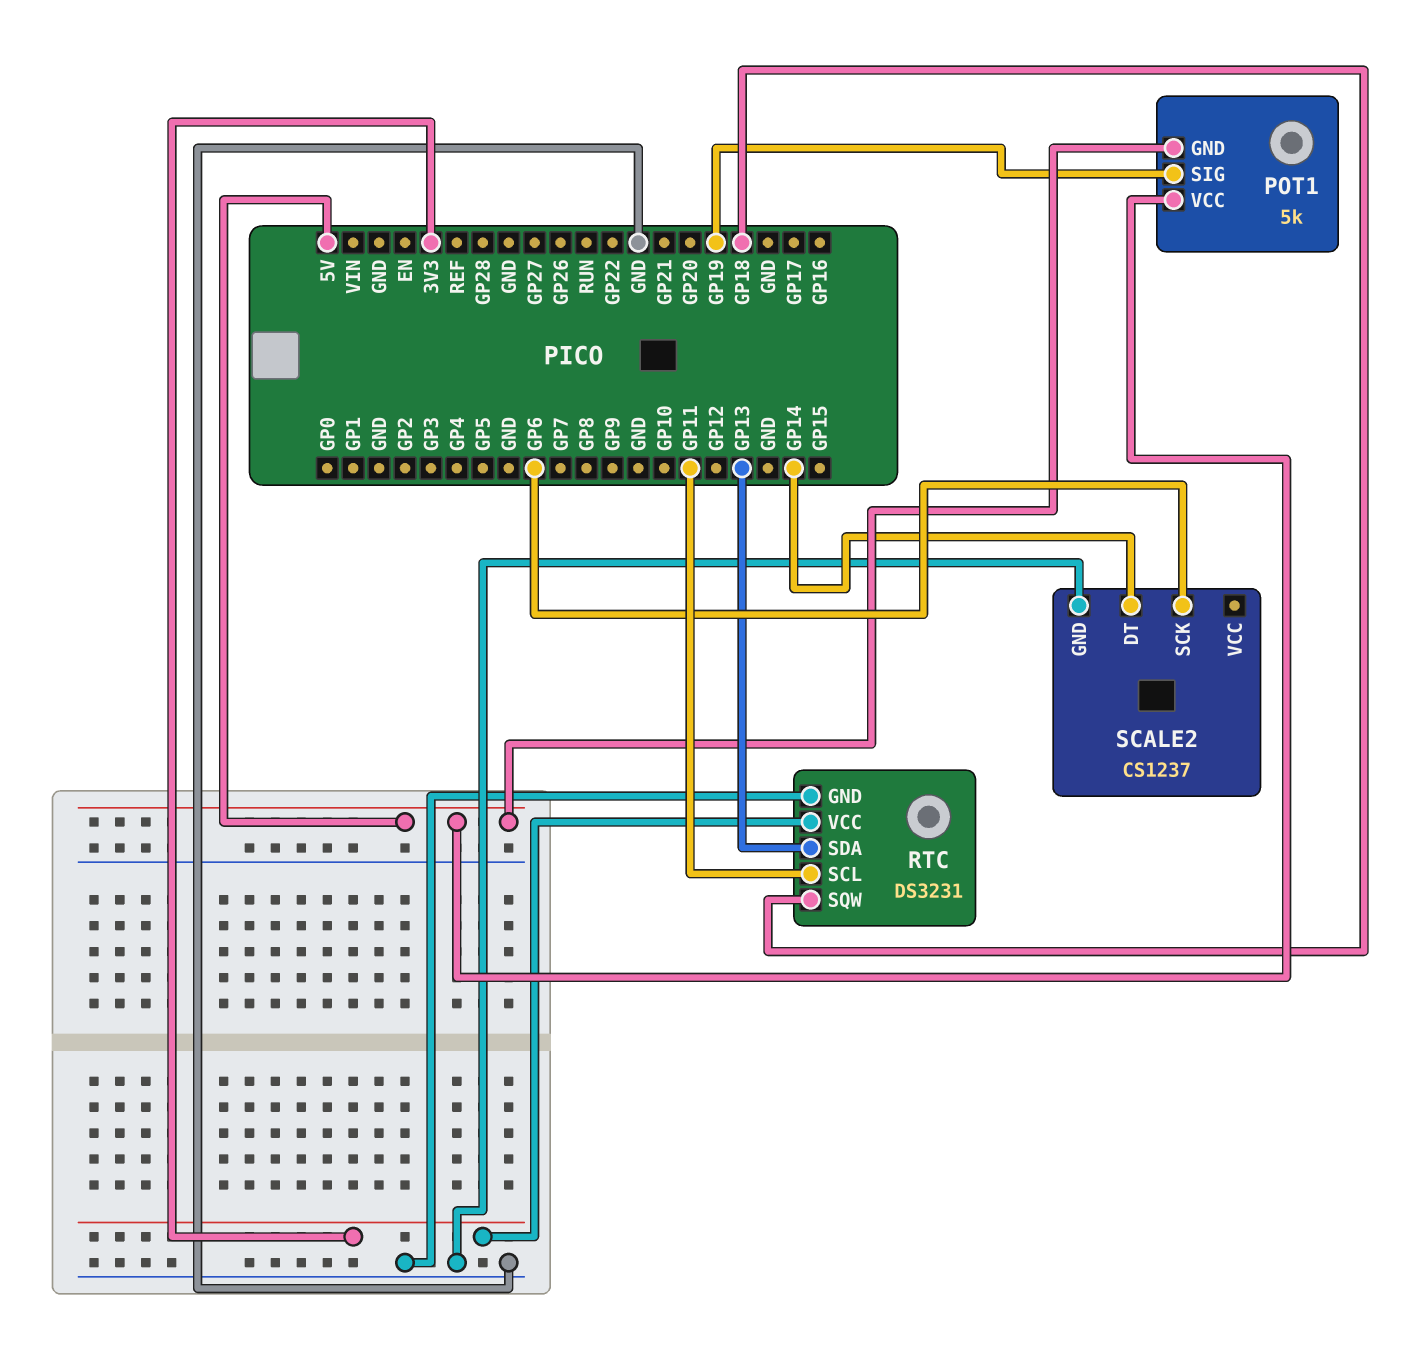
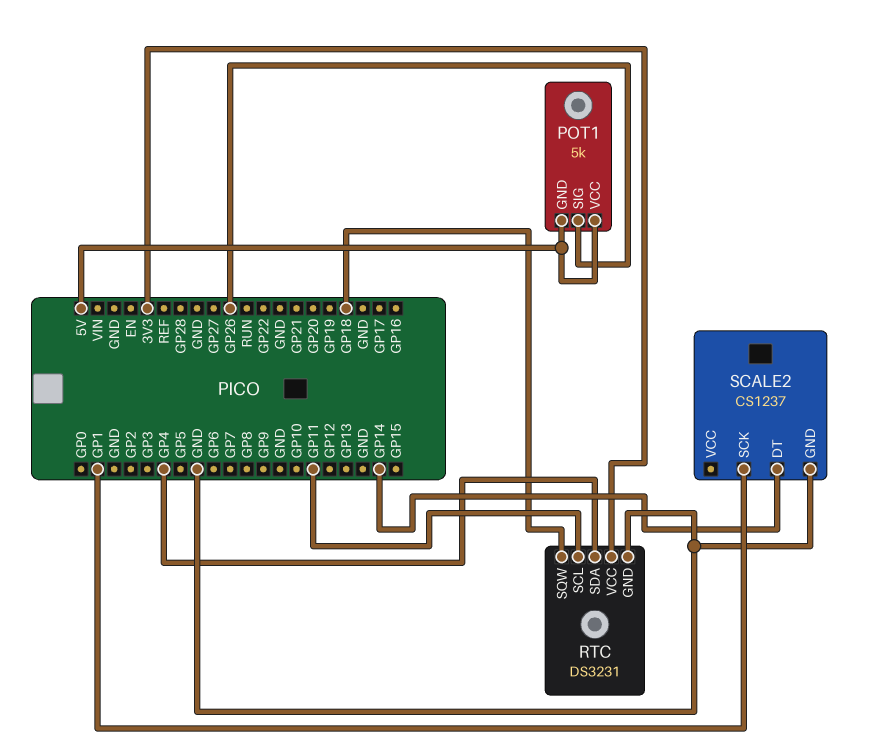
POT1 pin SIG: GP19 -> GP26
RTC pin SDA: GP13 -> GP4
SCALE2 pin SCK: GP6 -> GP1

